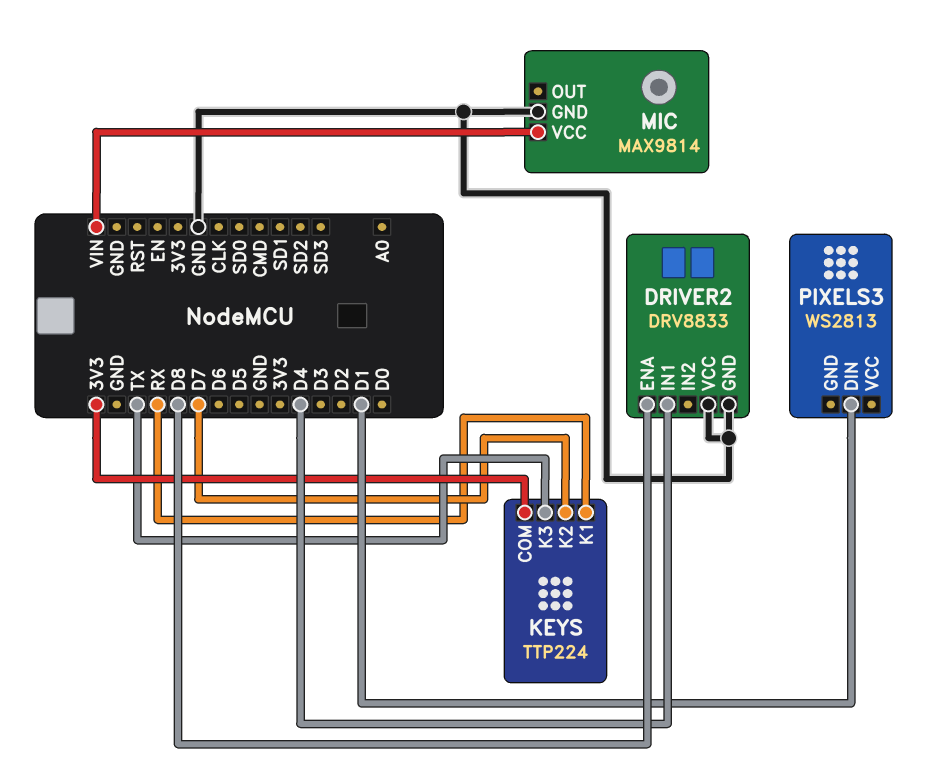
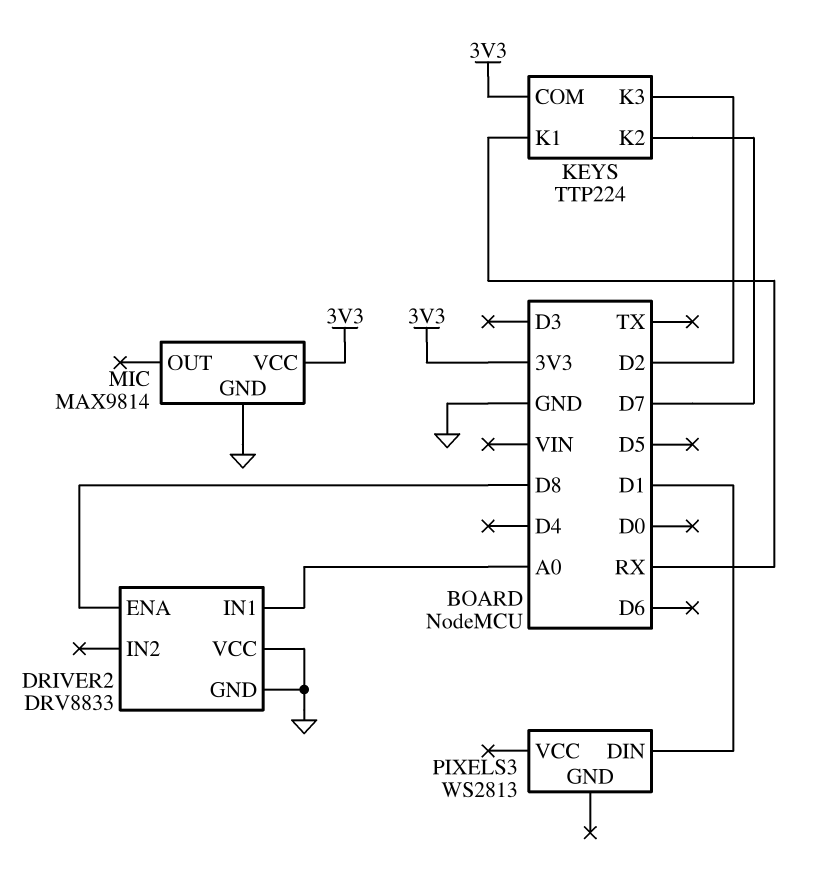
DRIVER2 pin IN1: D4 -> A0
KEYS pin K3: TX -> D2
MIC pin VCC: VIN -> 3V3

